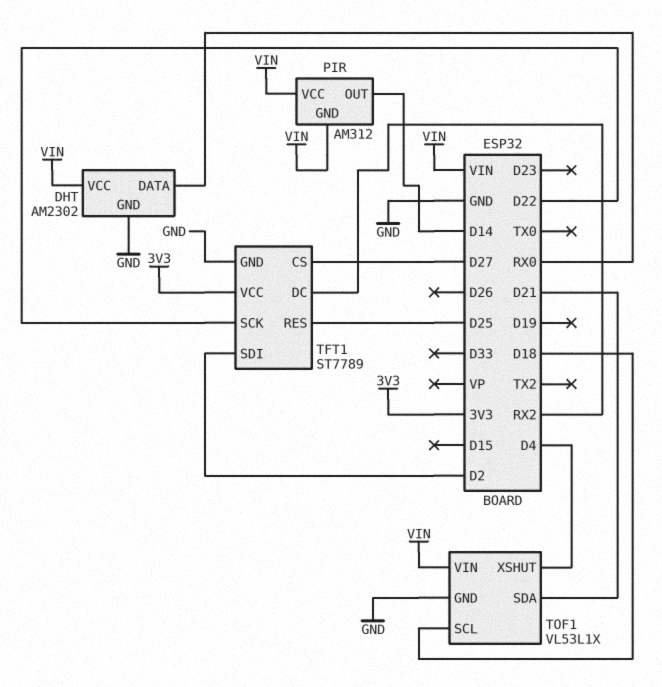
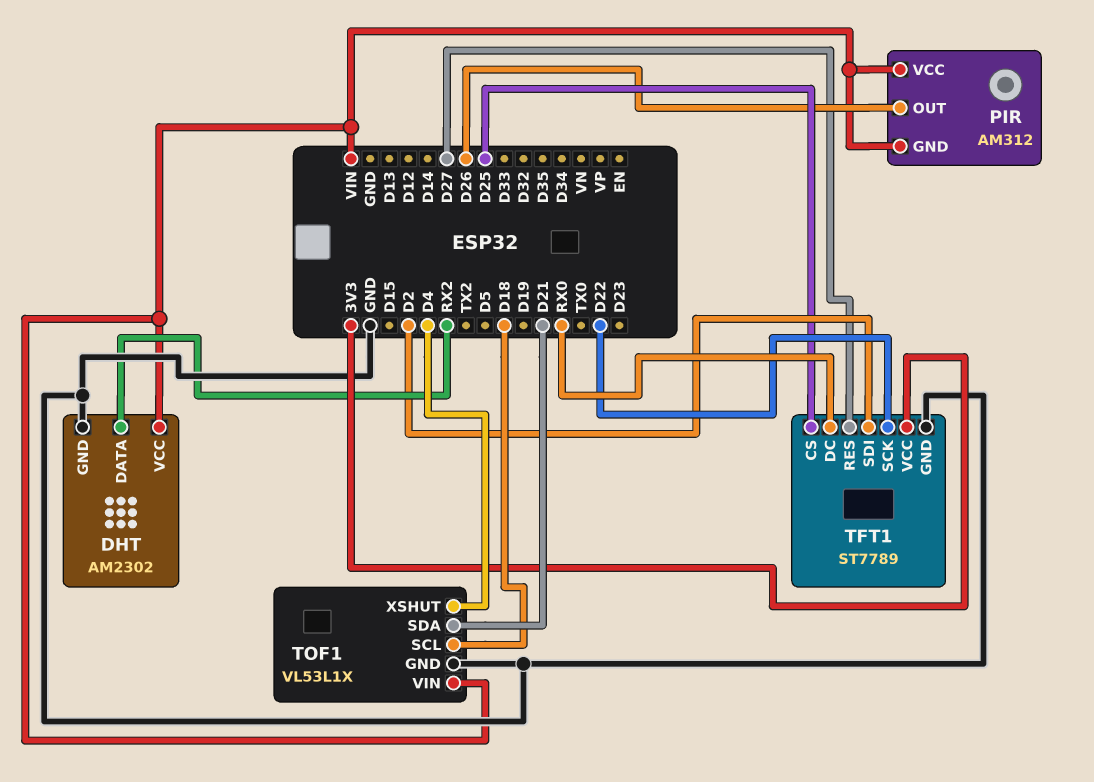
DHT pin DATA: RX0 -> RX2
PIR pin OUT: D14 -> D26
TFT1 pin CS: D27 -> D25
TFT1 pin DC: RX2 -> RX0
TFT1 pin RES: D25 -> D27

